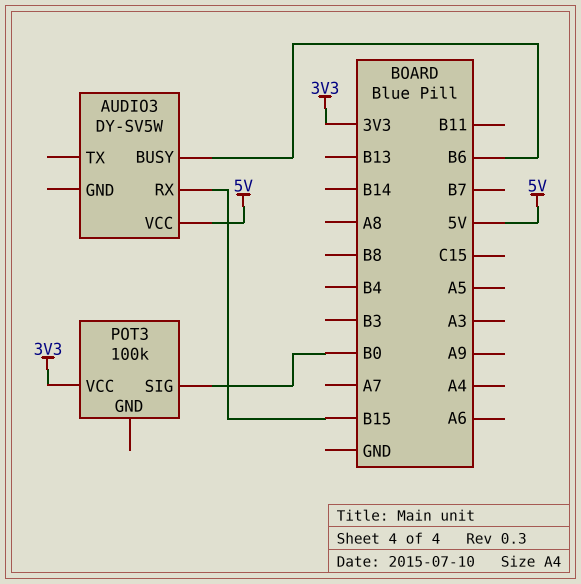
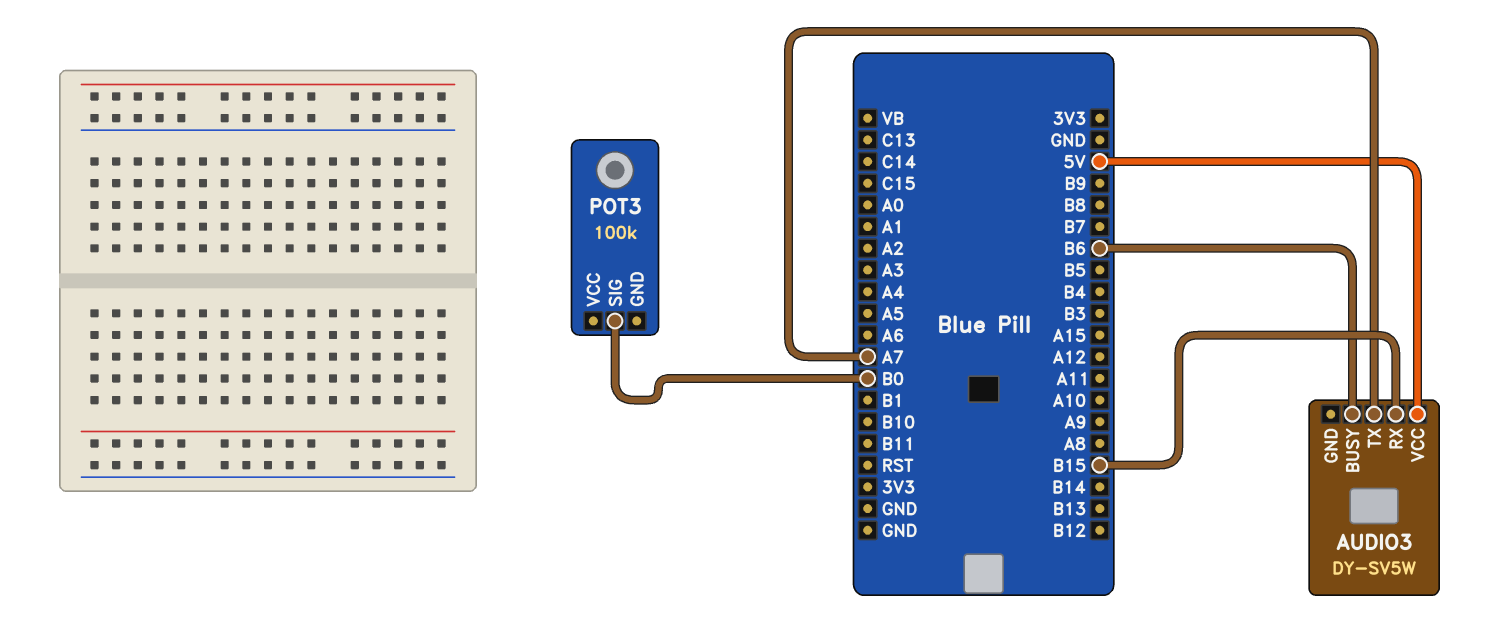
AUDIO3 pin TX: none -> A7
POT3 pin VCC: 3V3 -> none

